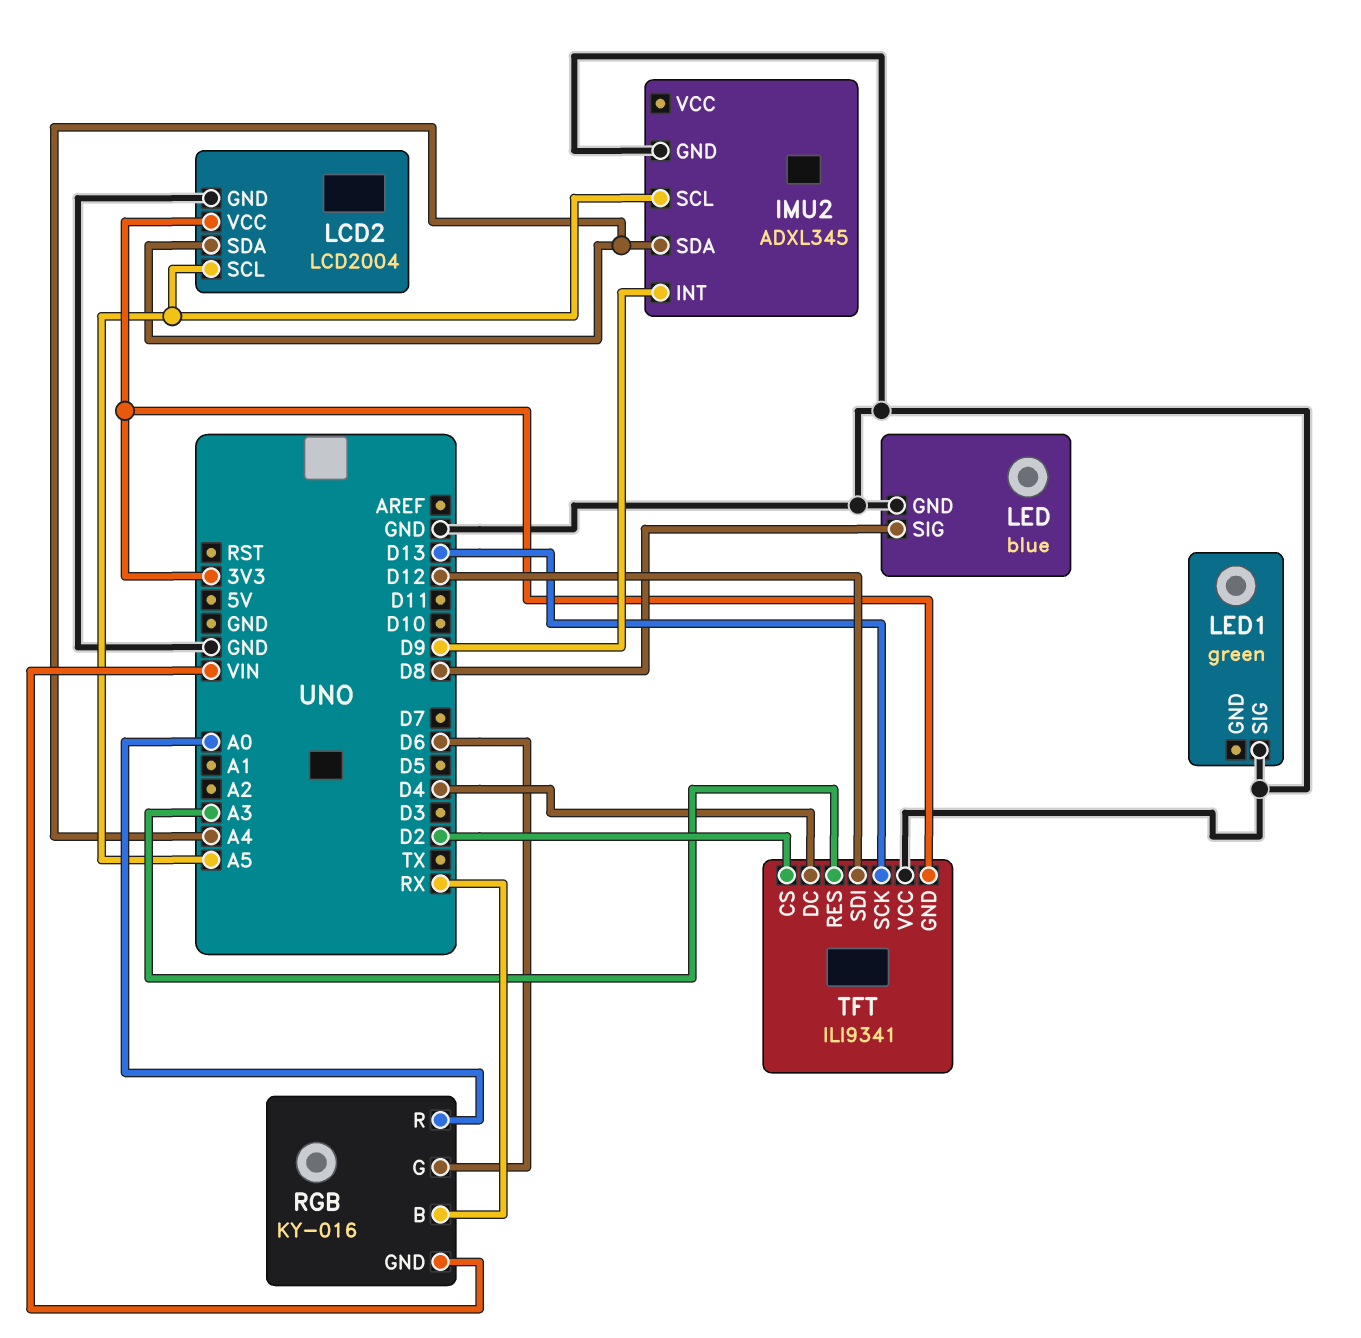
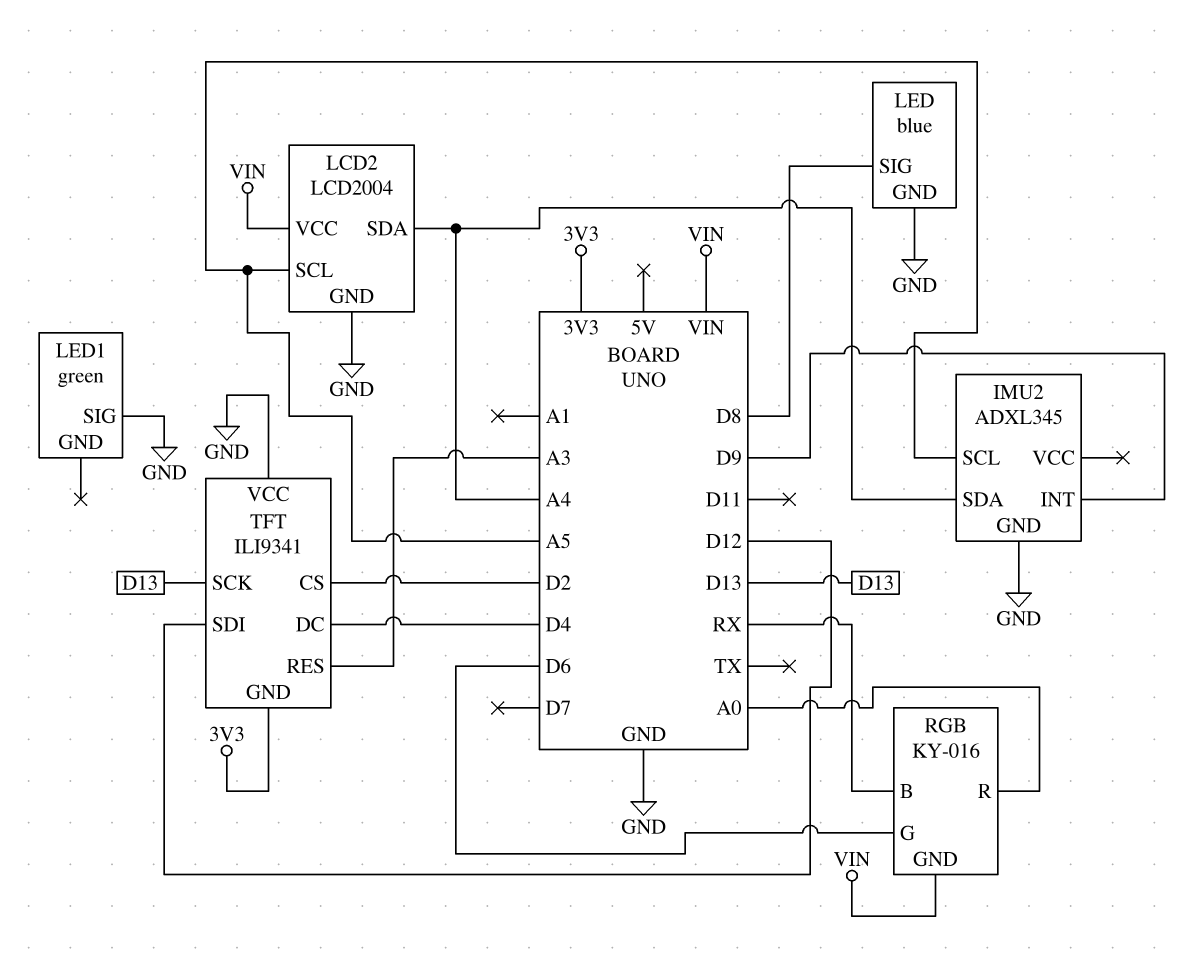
LCD2 pin VCC: 3V3 -> VIN

